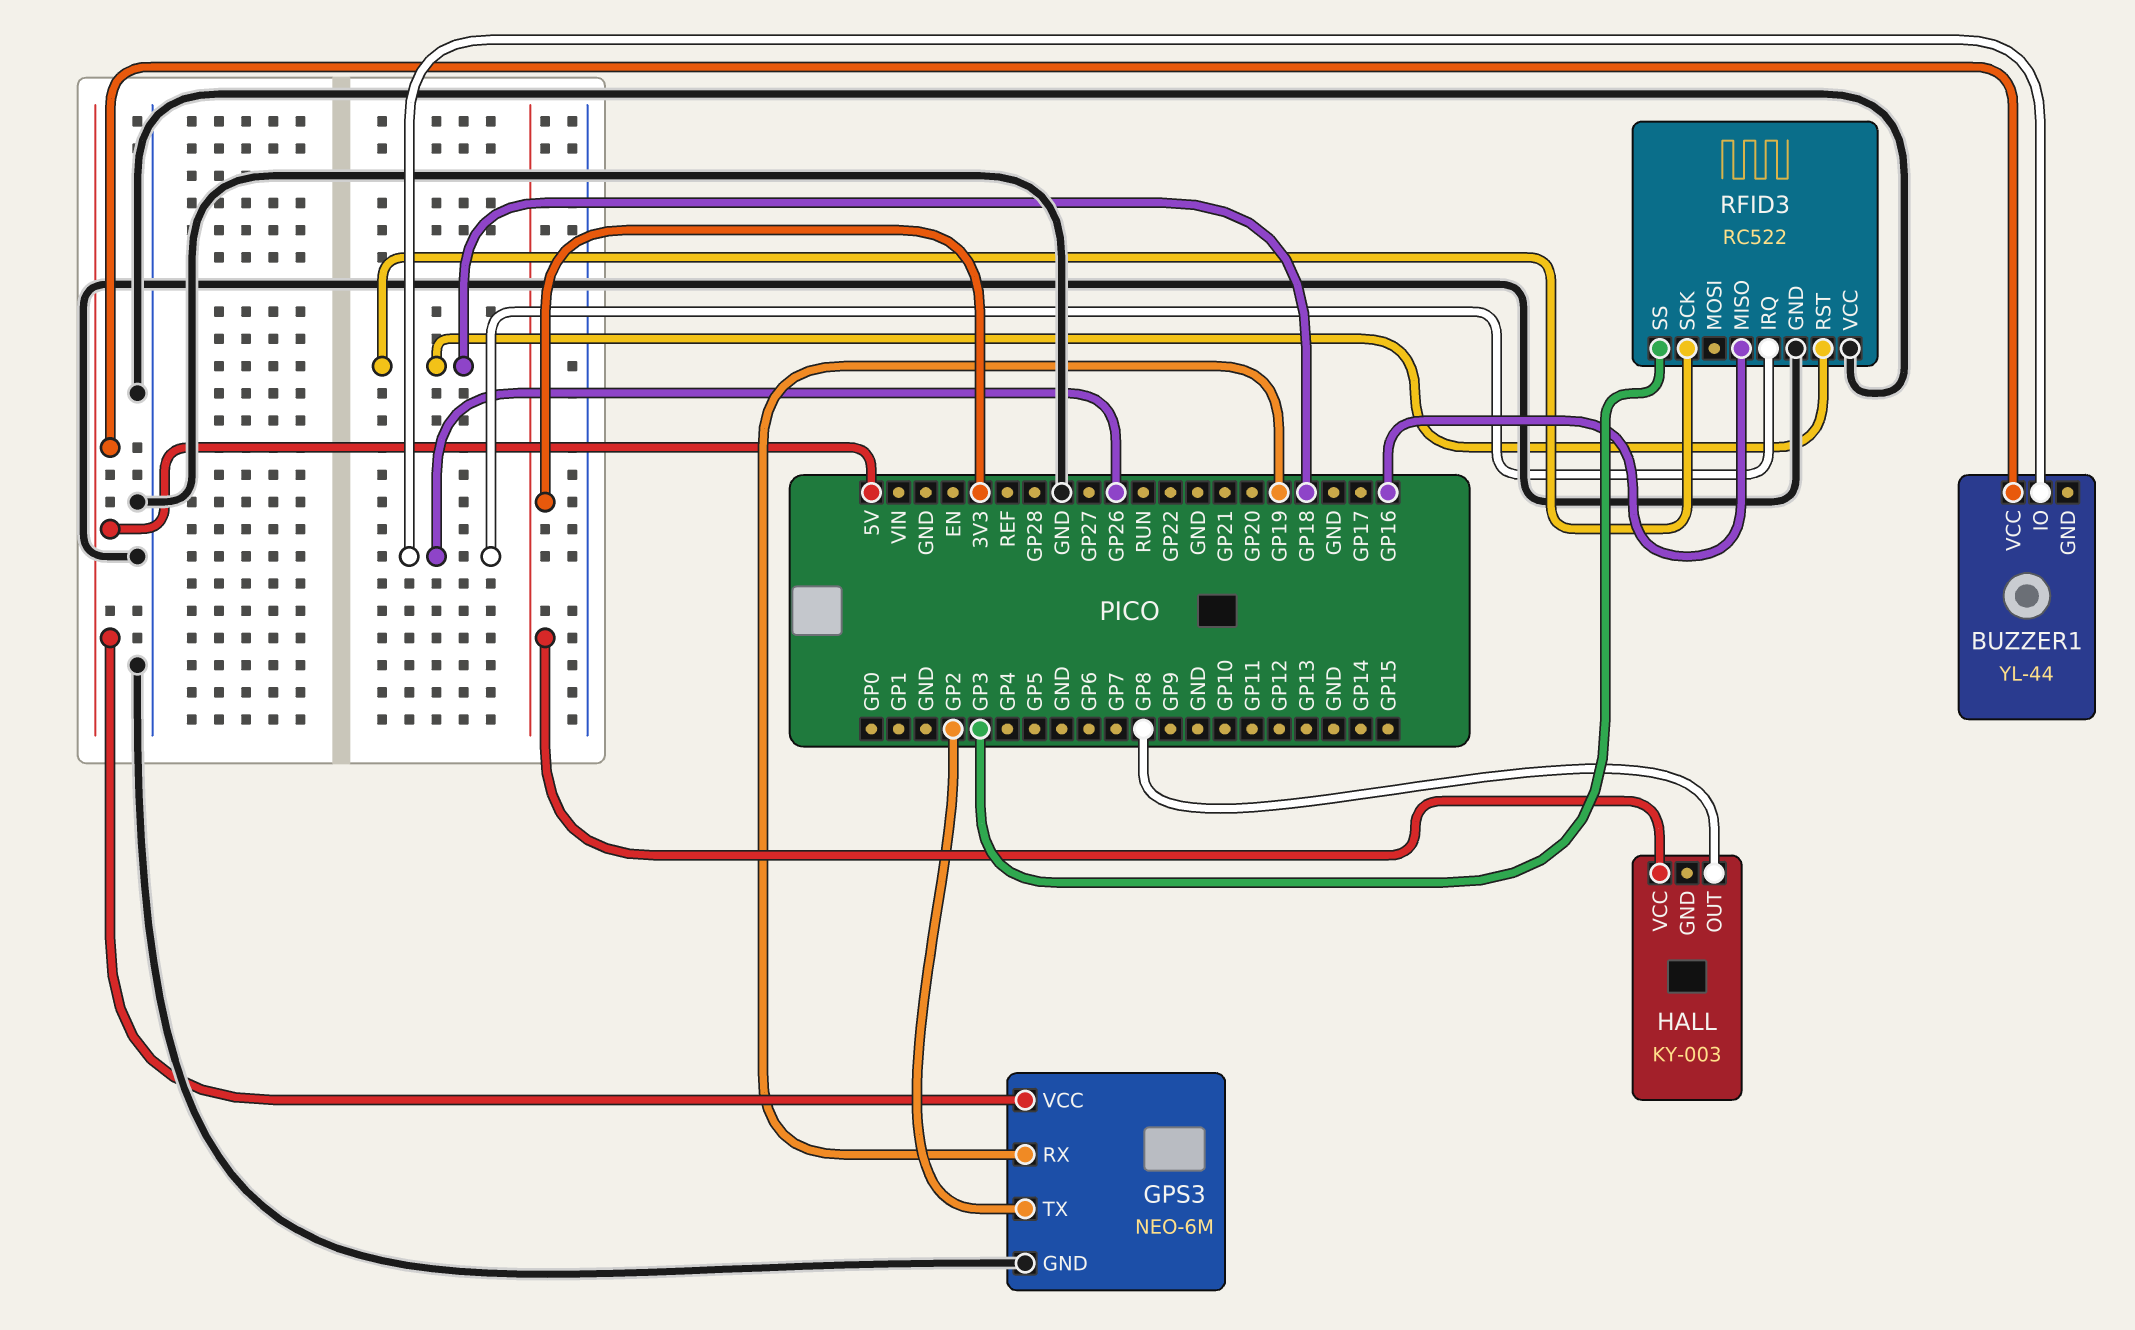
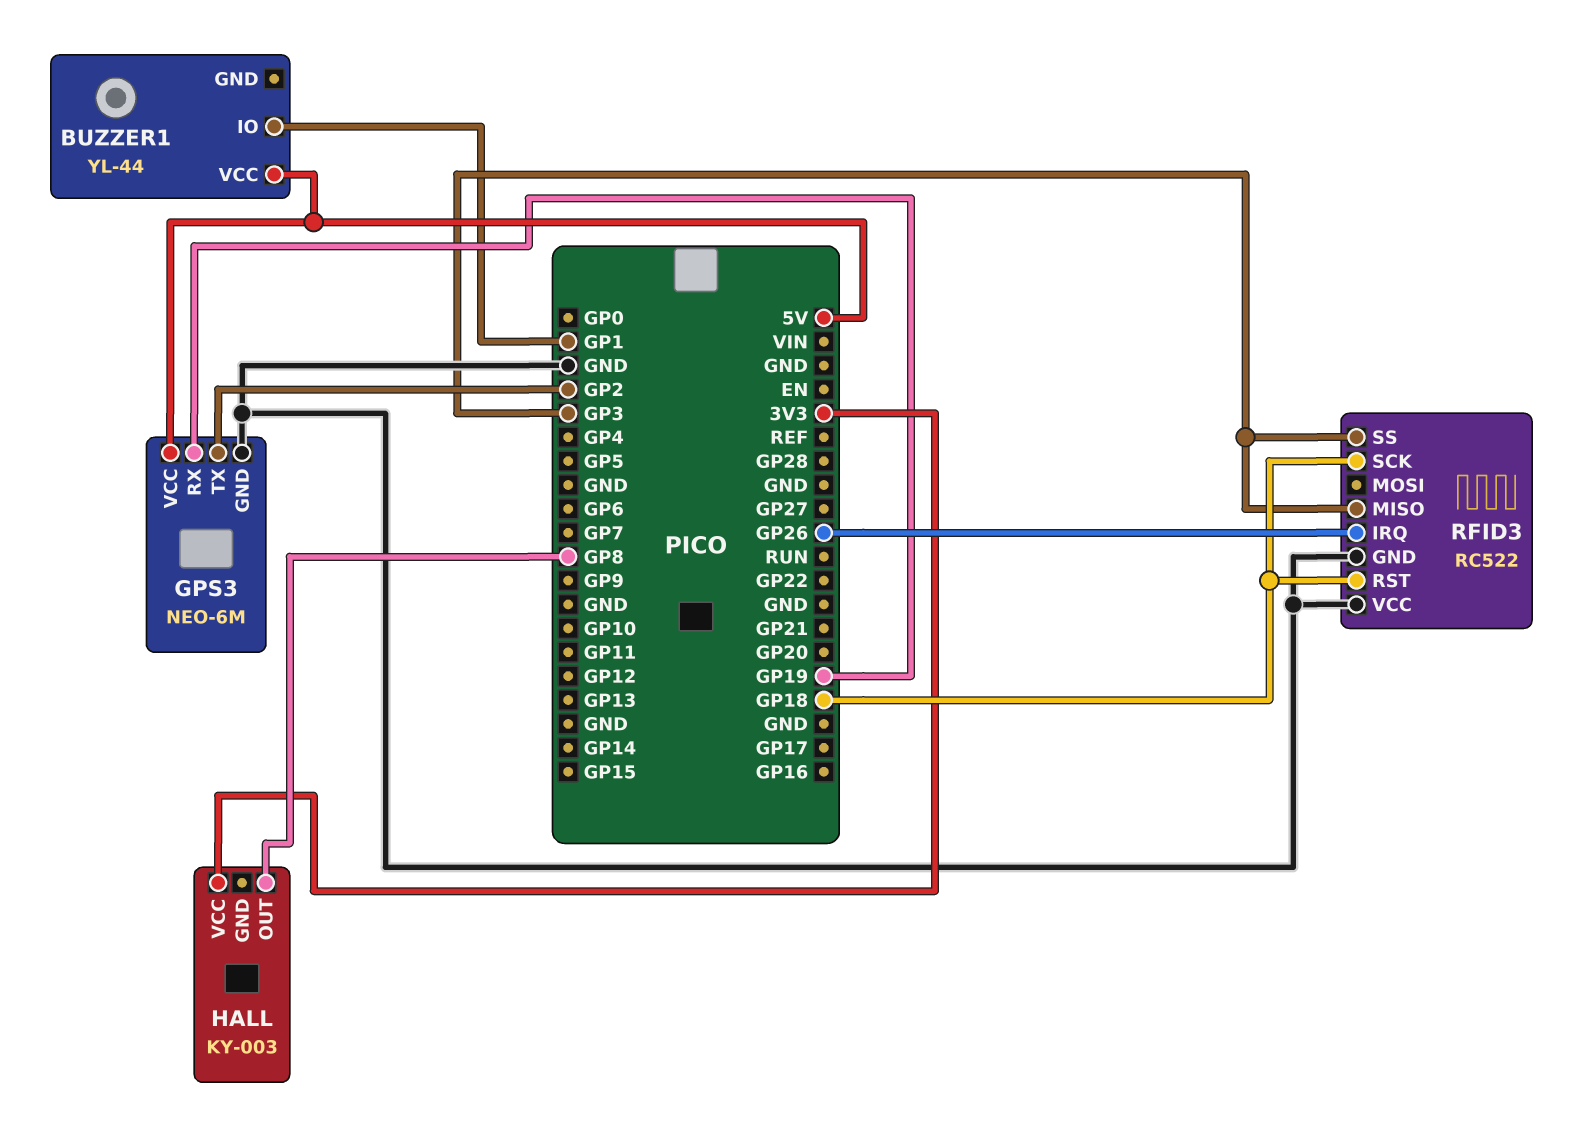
BUZZER1 pin IO: GP26 -> GP1
RFID3 pin MISO: GP16 -> GP3

